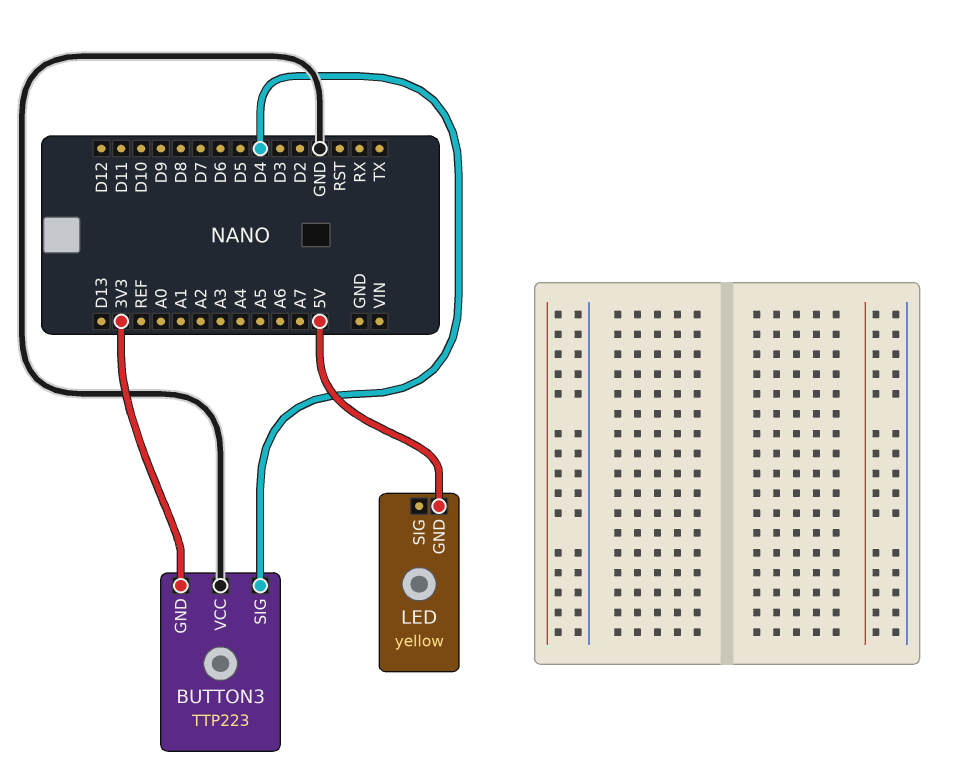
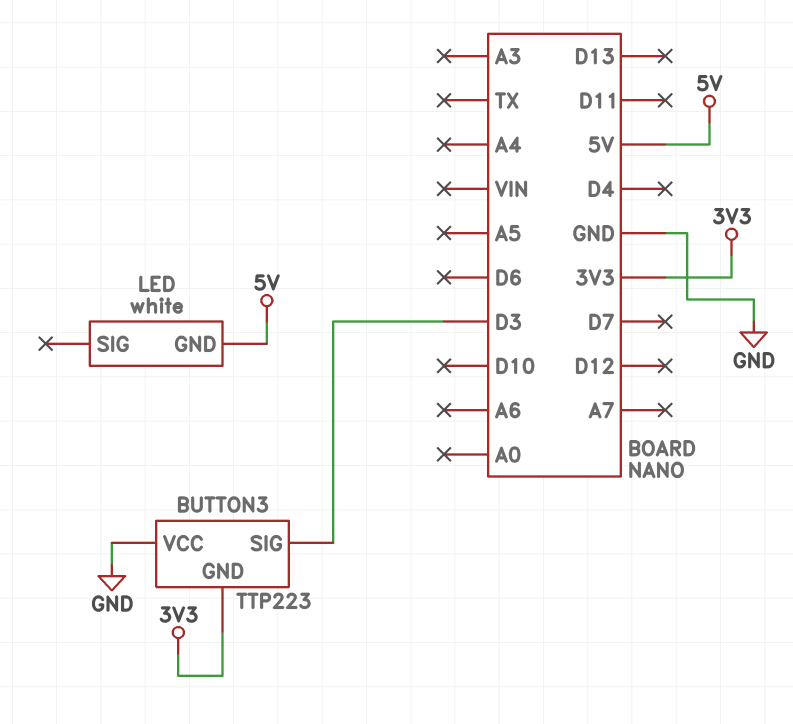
BUTTON3 pin SIG: D4 -> D3
LED: yellow -> white

